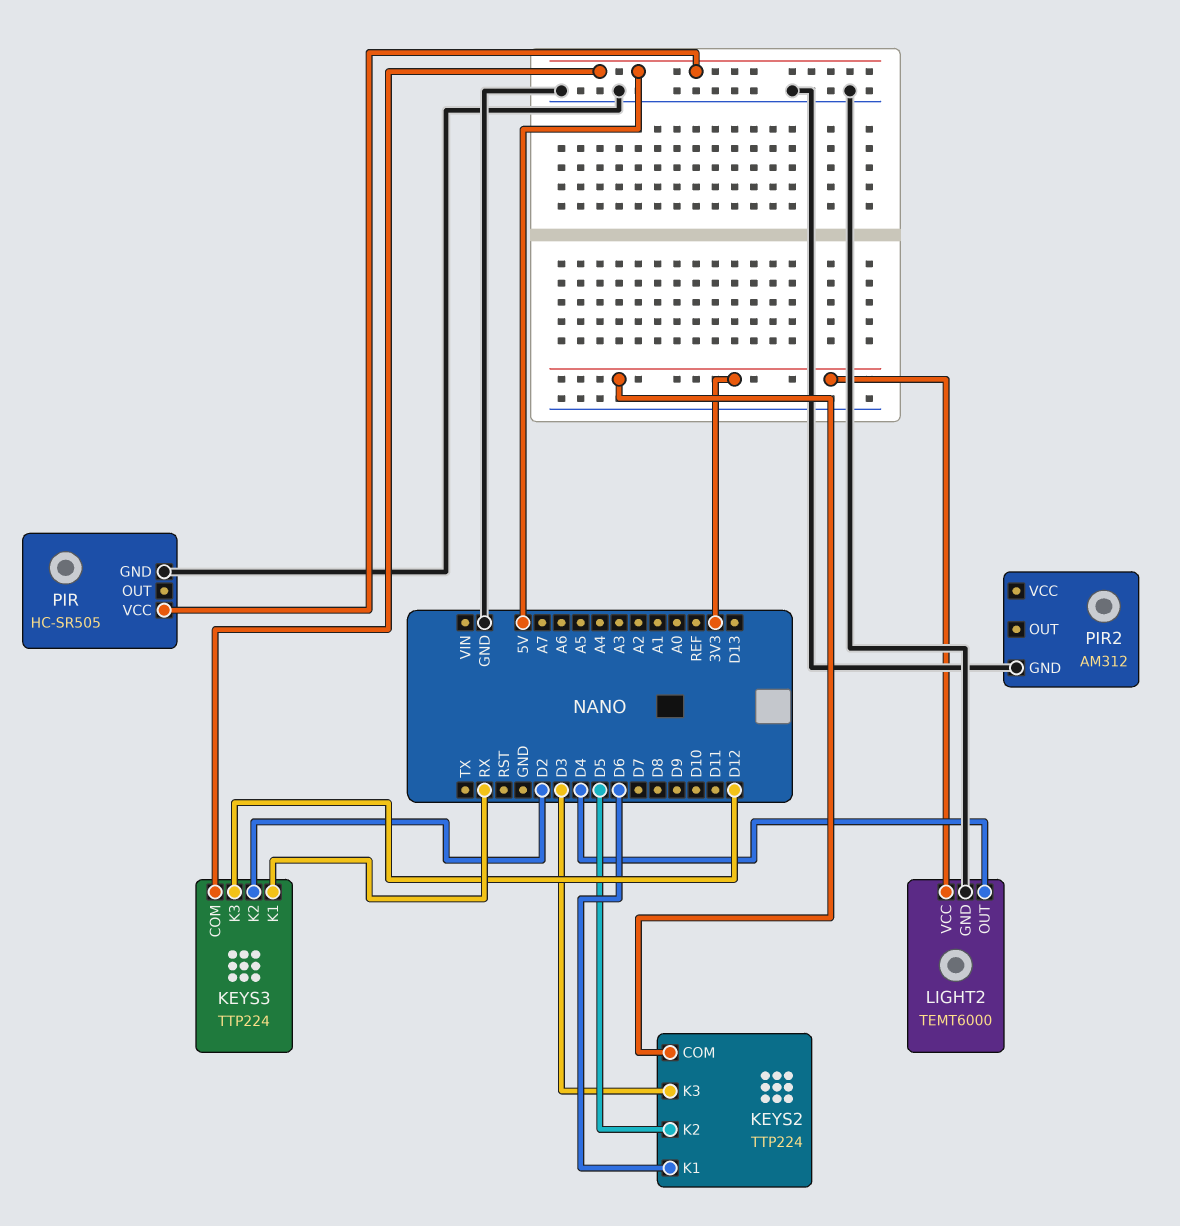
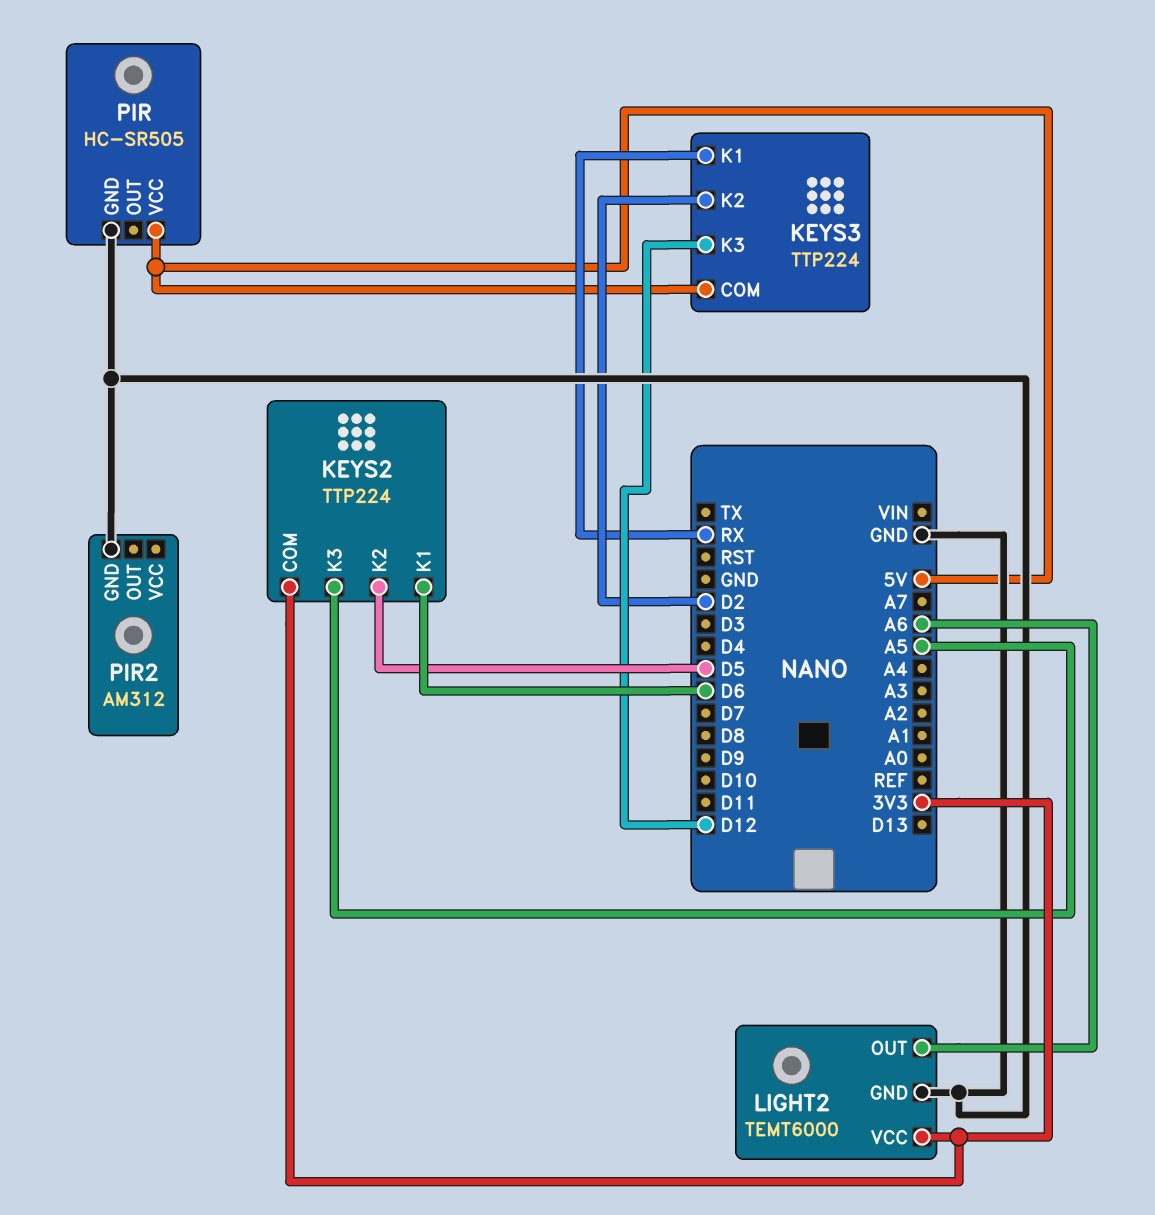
KEYS2 pin K3: D3 -> A5
LIGHT2 pin OUT: D4 -> A6

